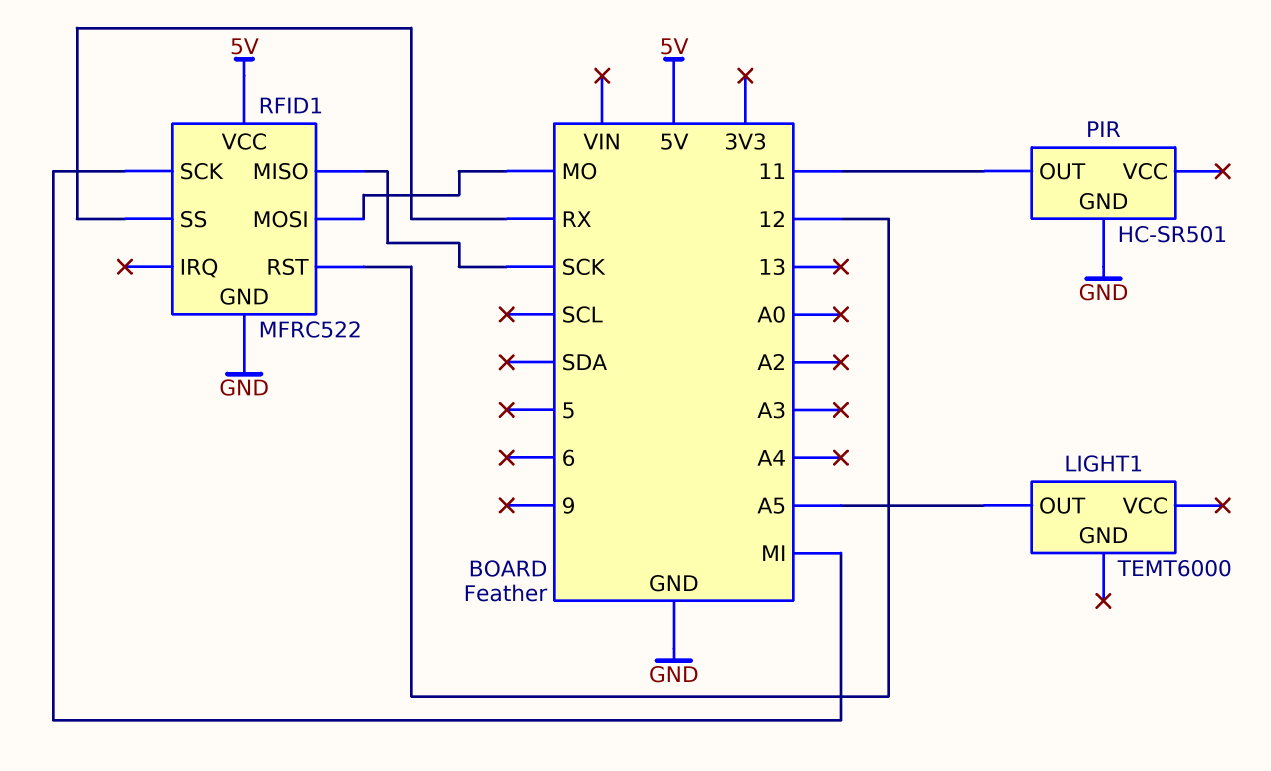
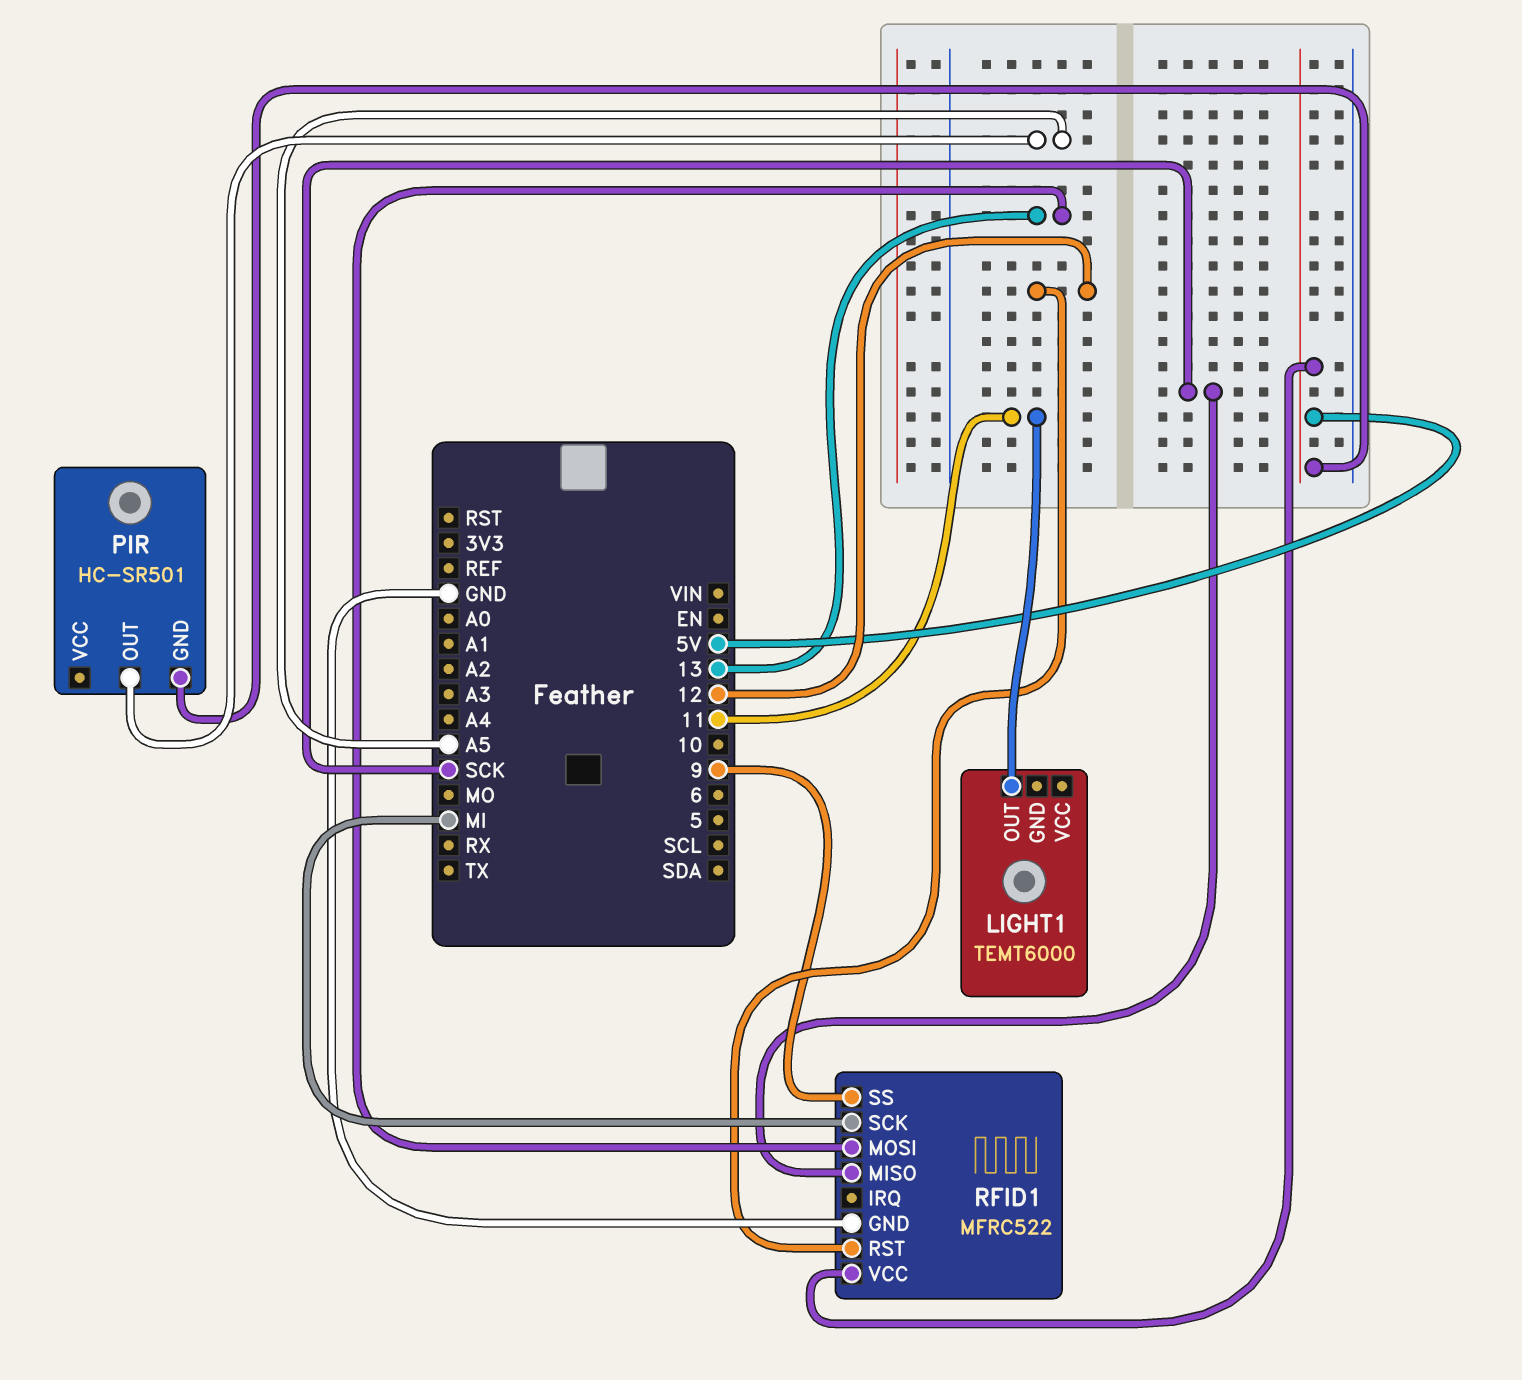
LIGHT1 pin OUT: A5 -> 11
PIR pin GND: GND -> 5V
PIR pin OUT: 11 -> A5
RFID1 pin MOSI: MO -> 13
RFID1 pin SS: RX -> 9

